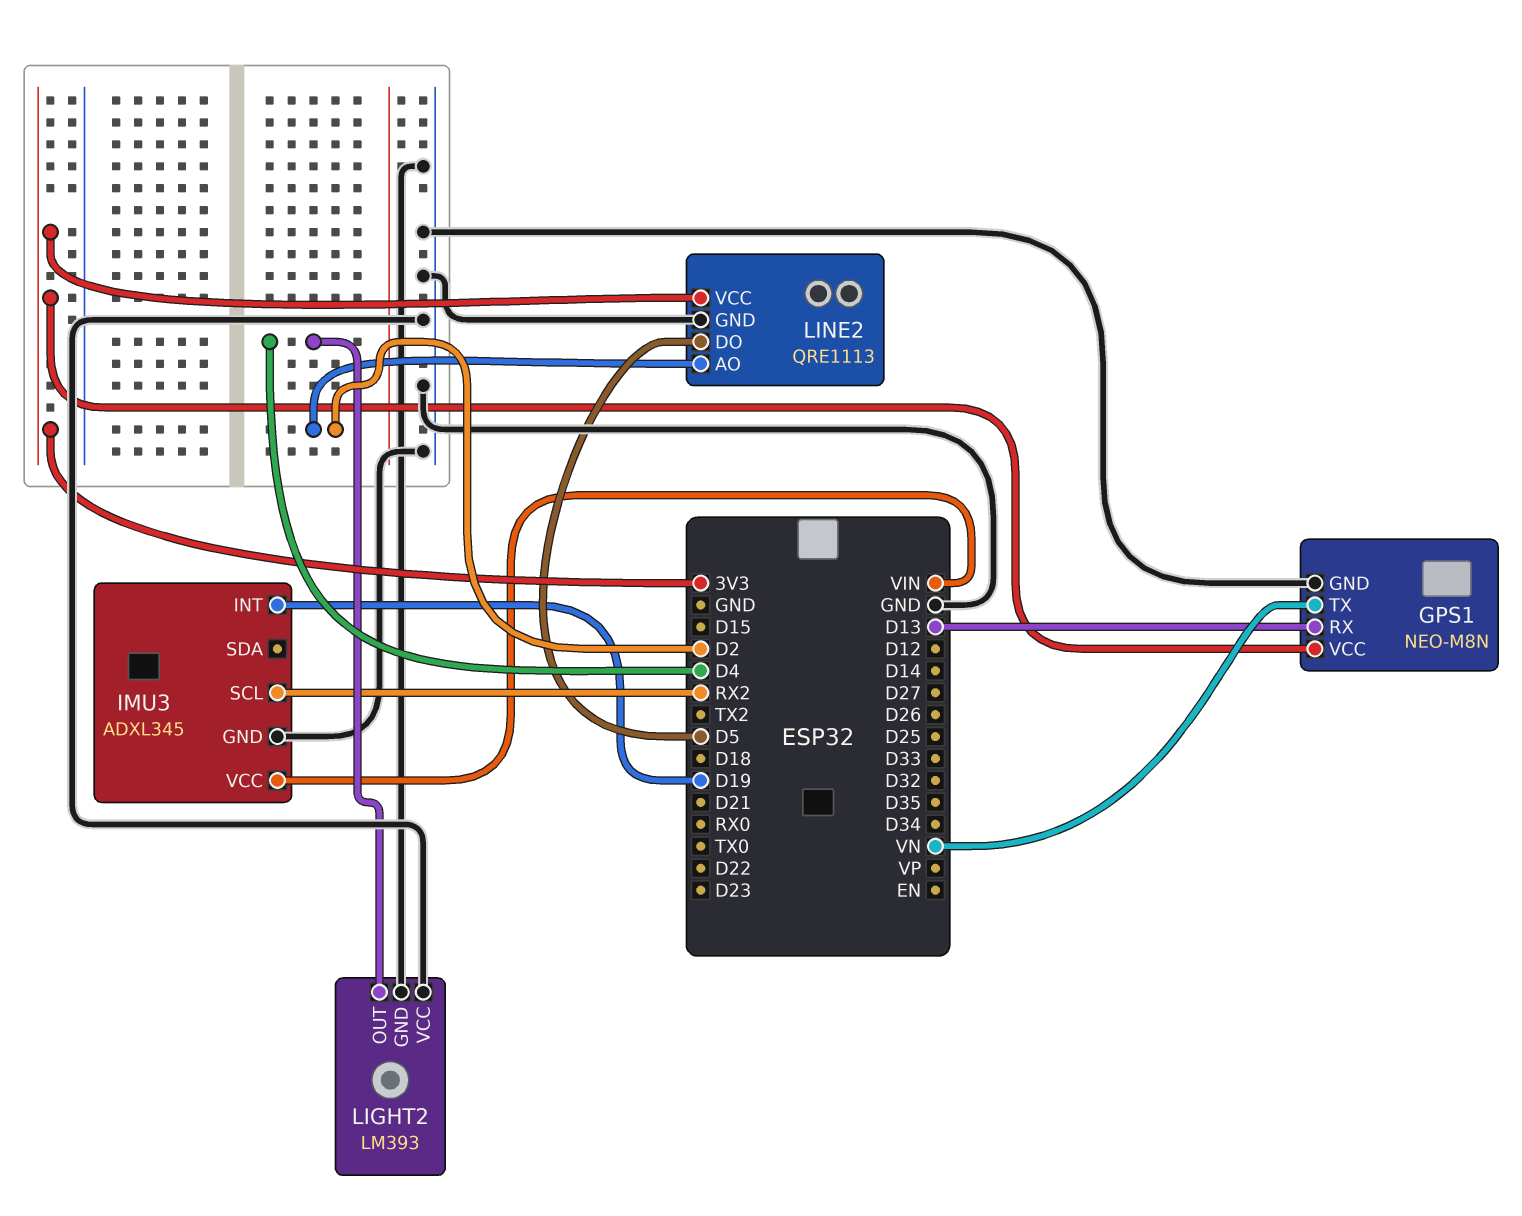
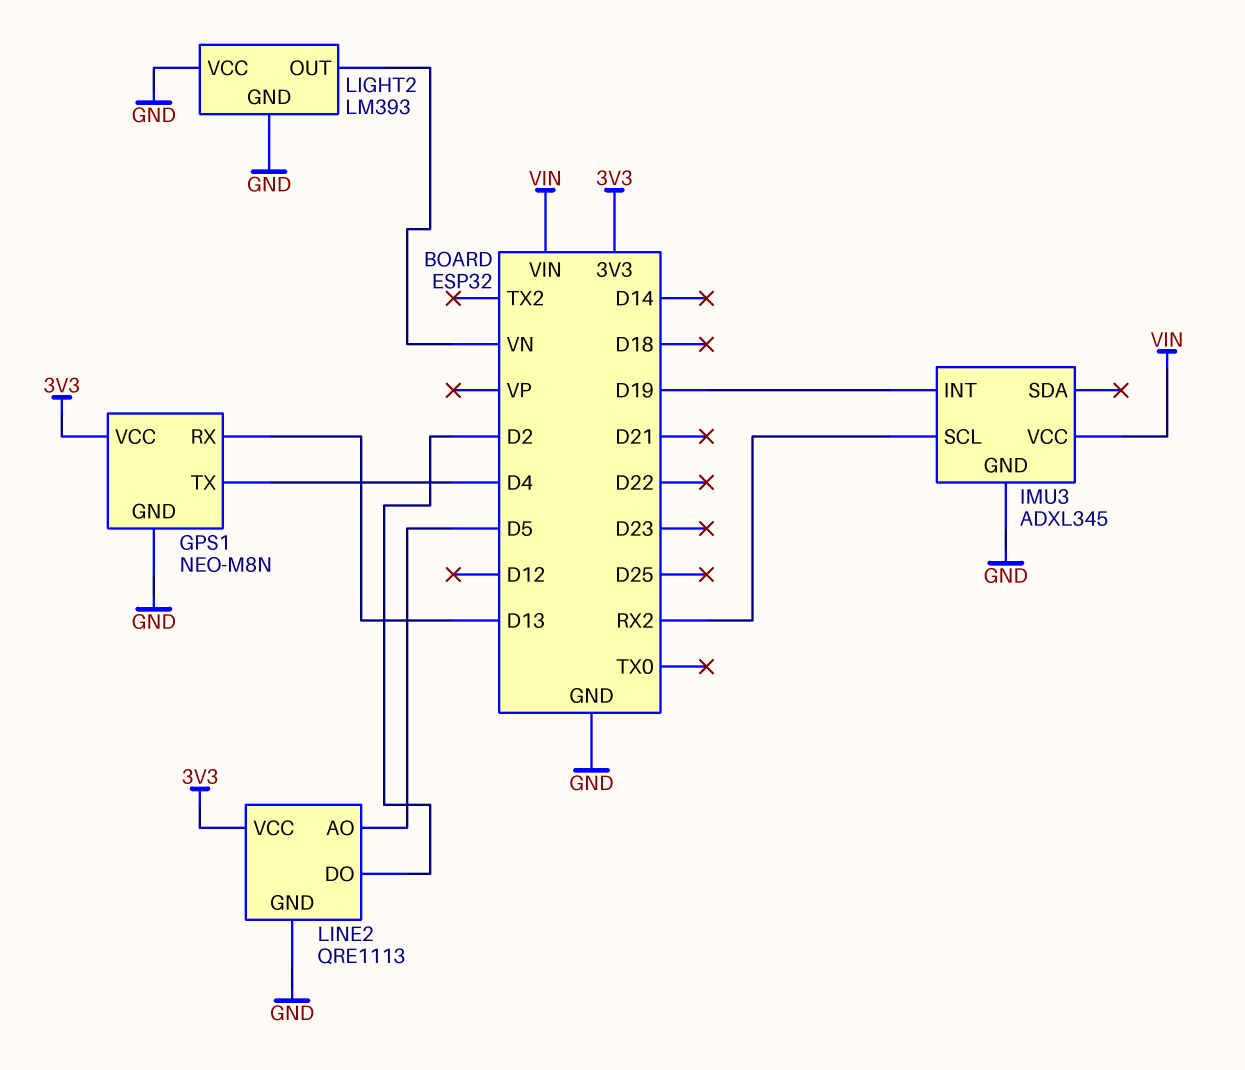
GPS1 pin TX: VN -> D4
LIGHT2 pin OUT: D4 -> VN
LINE2 pin AO: D2 -> D5
LINE2 pin DO: D5 -> D2

